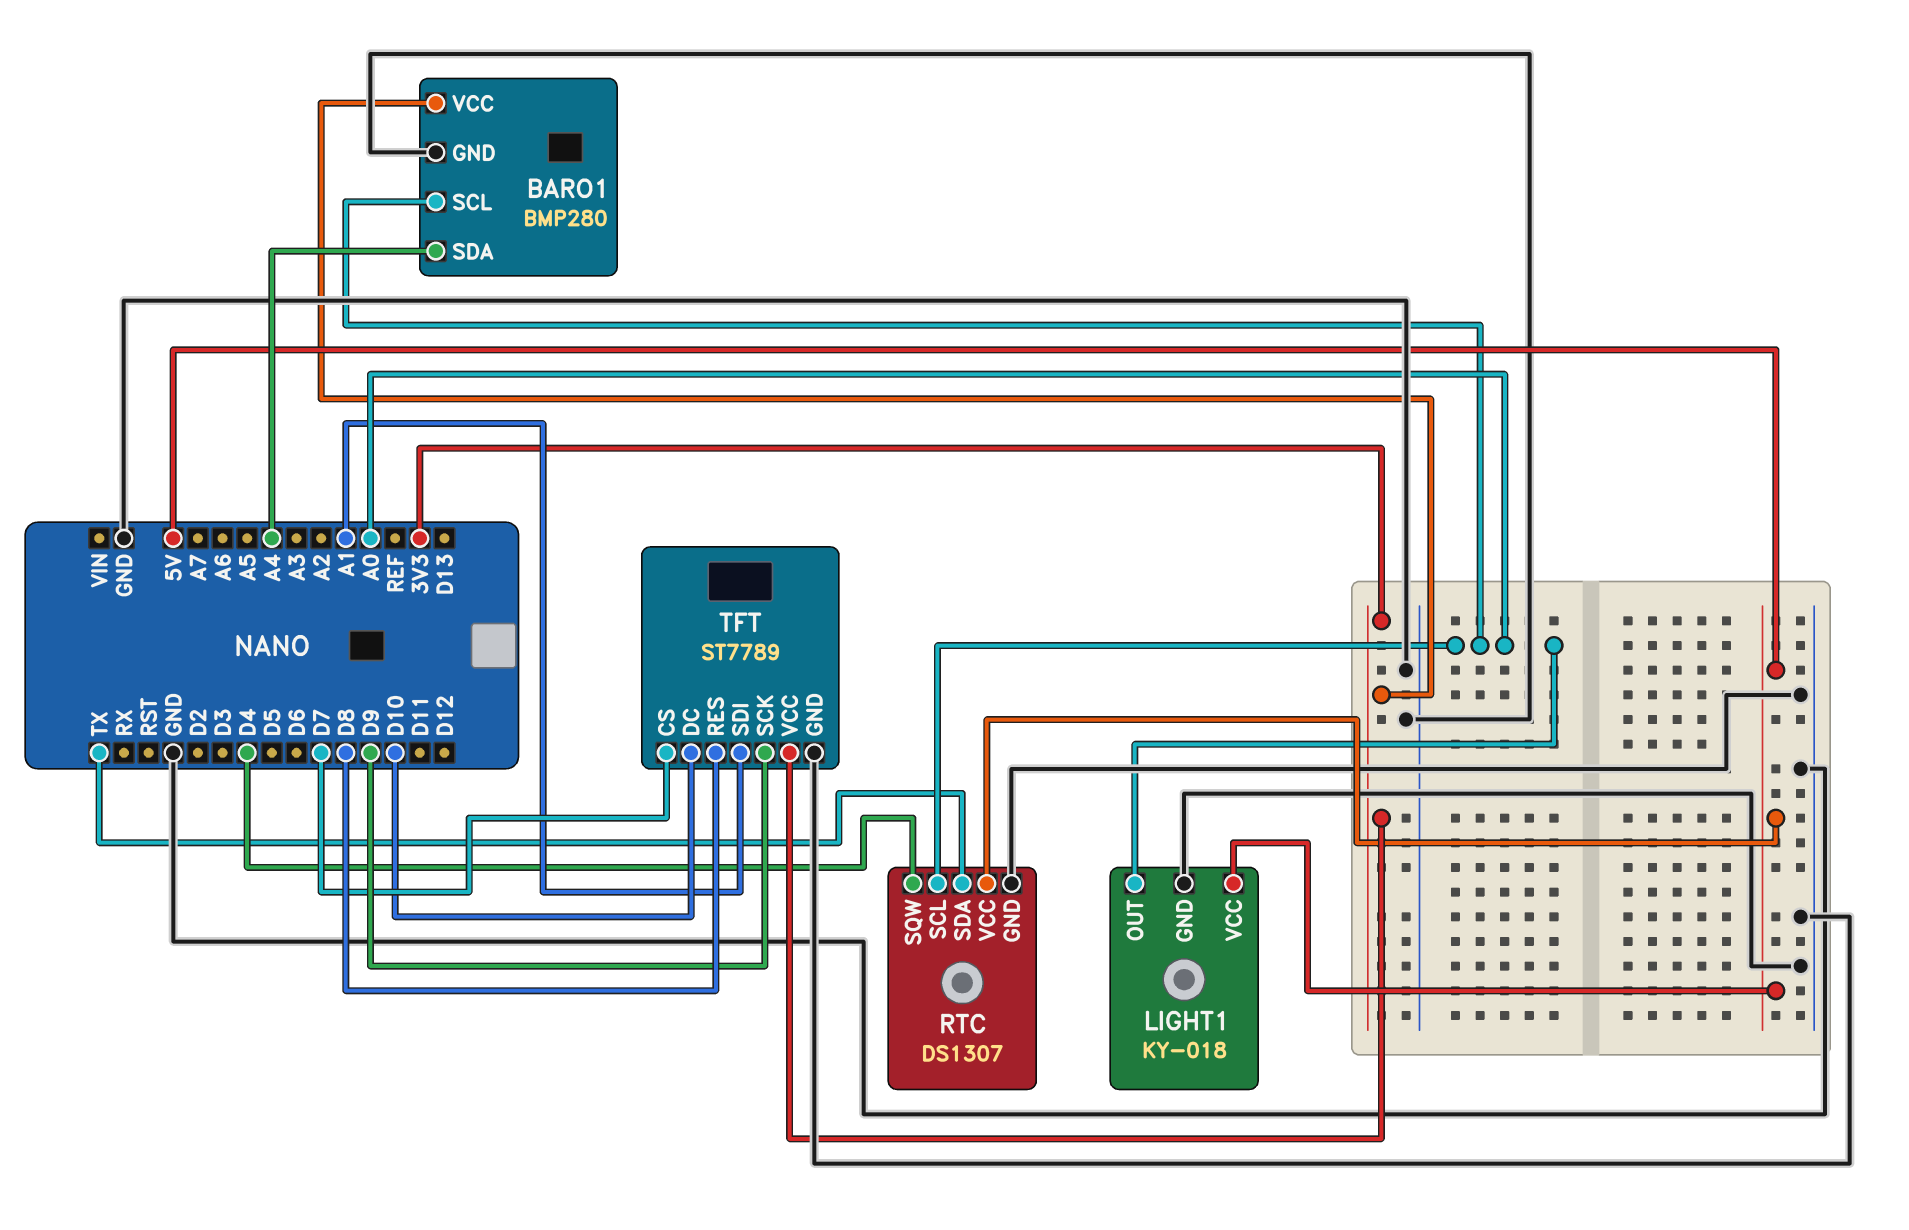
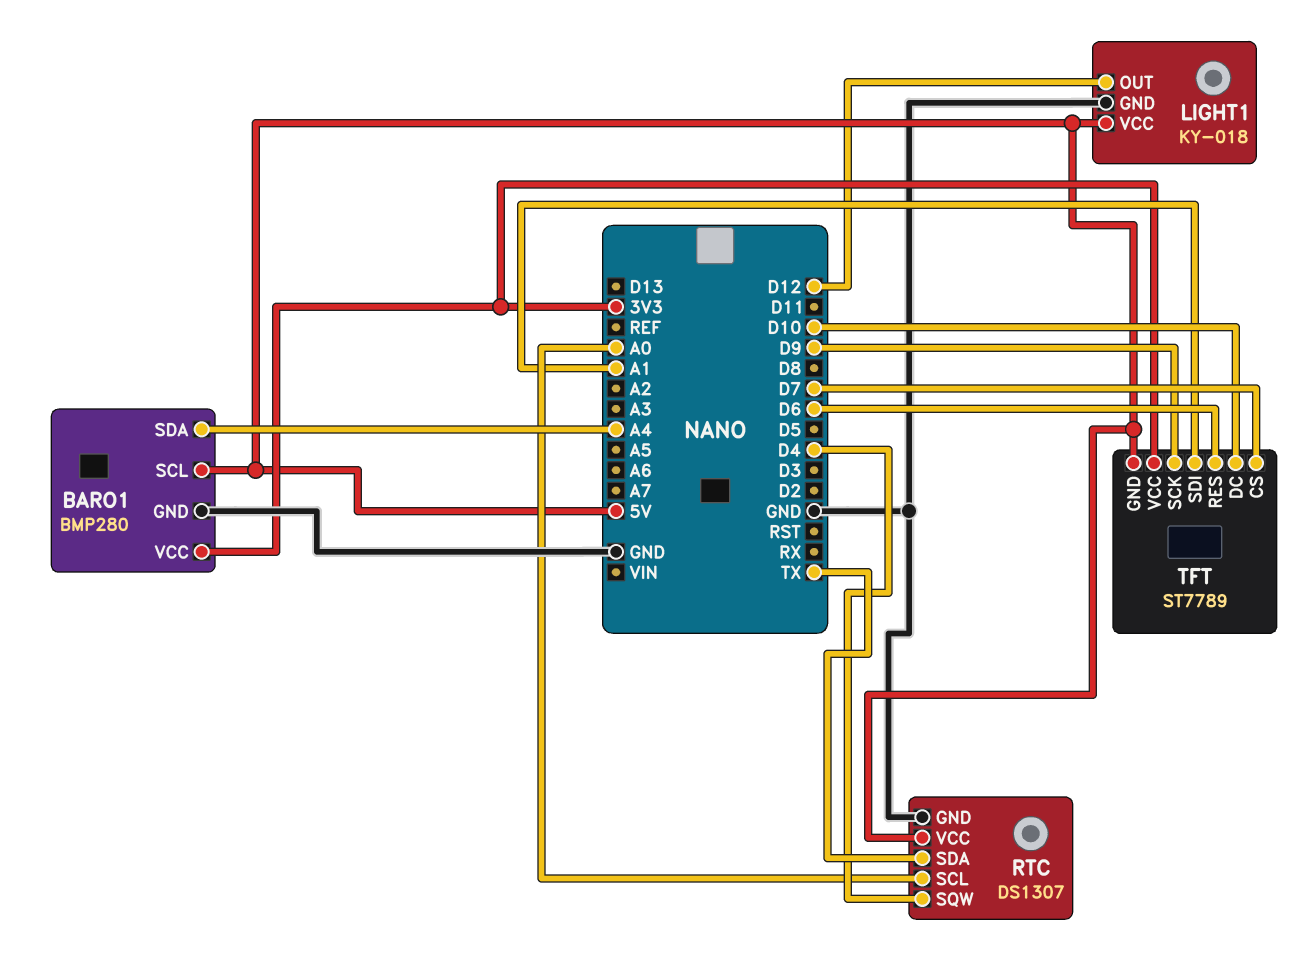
BARO1 pin SCL: A0 -> 5V
LIGHT1 pin OUT: A0 -> D12
TFT pin GND: GND -> 5V
TFT pin RES: D8 -> D6

